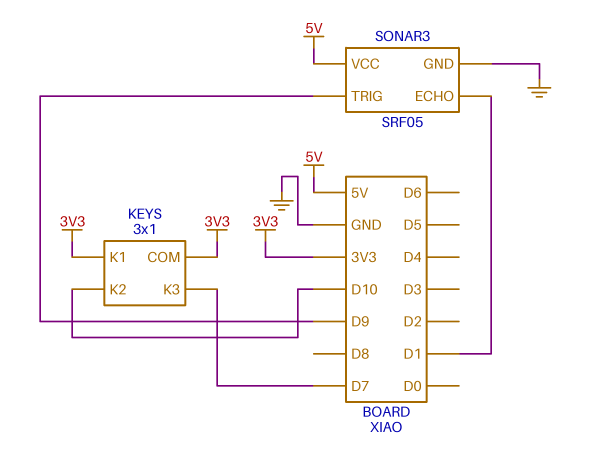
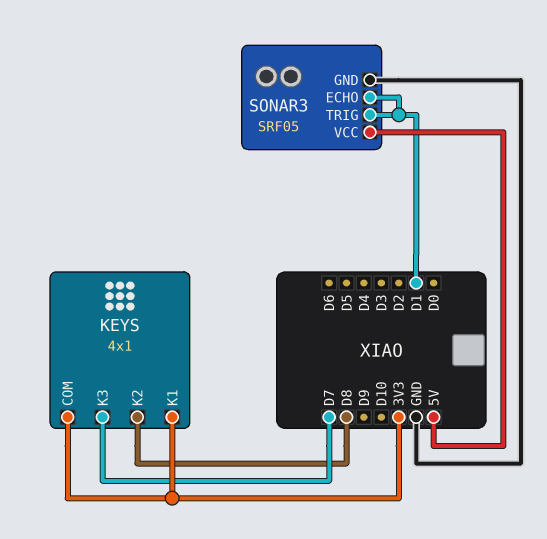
KEYS: 3x1 -> 4x1
KEYS pin K2: D10 -> D8
SONAR3 pin TRIG: D9 -> D1

